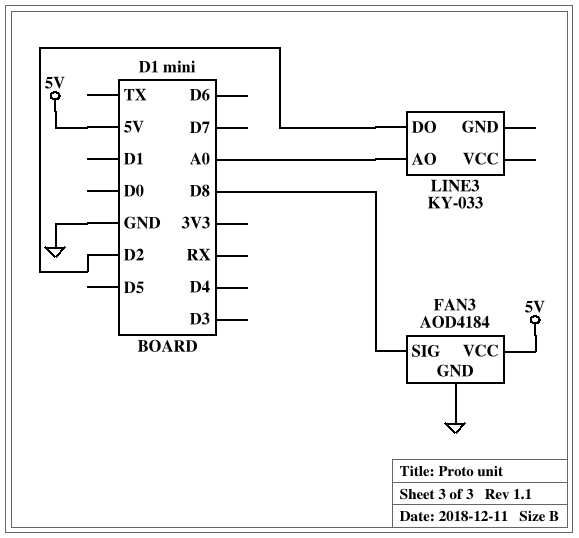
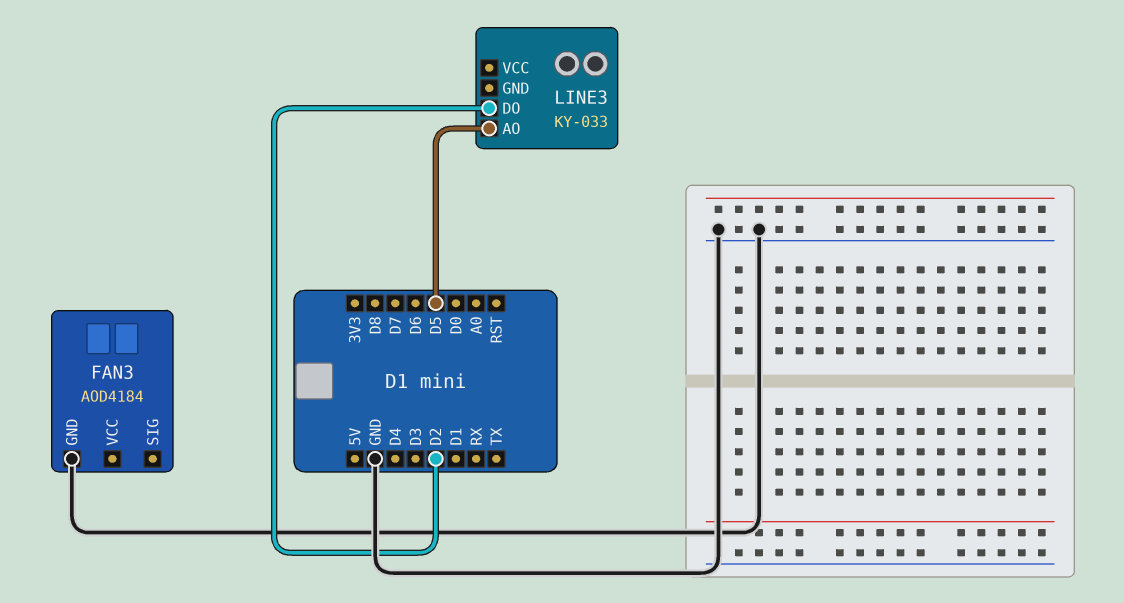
FAN3 pin SIG: D8 -> none
FAN3 pin VCC: 5V -> none
LINE3 pin AO: A0 -> D5

